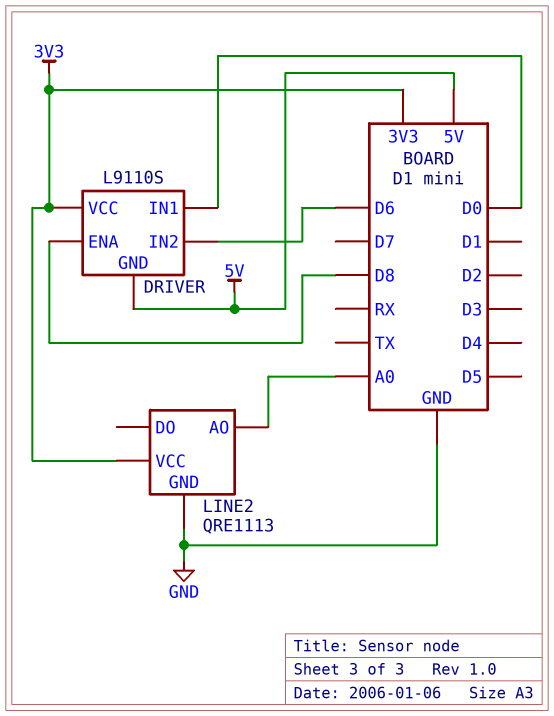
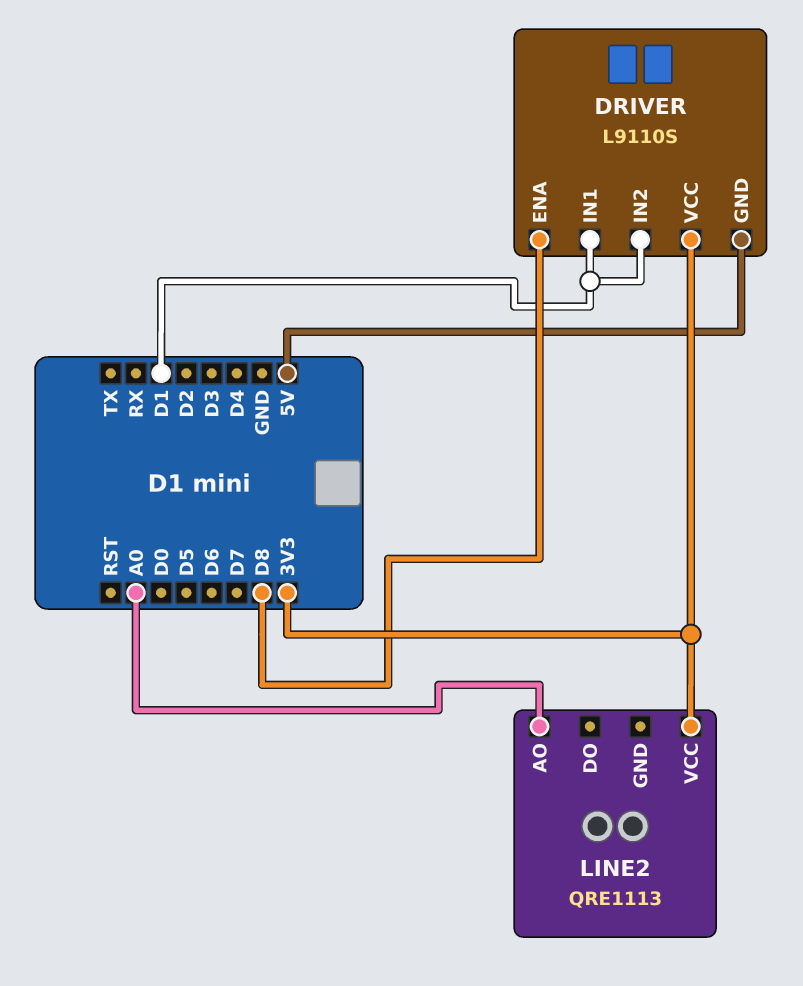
DRIVER pin IN1: D0 -> D1
DRIVER pin IN2: D6 -> D1
LINE2 pin GND: GND -> none

